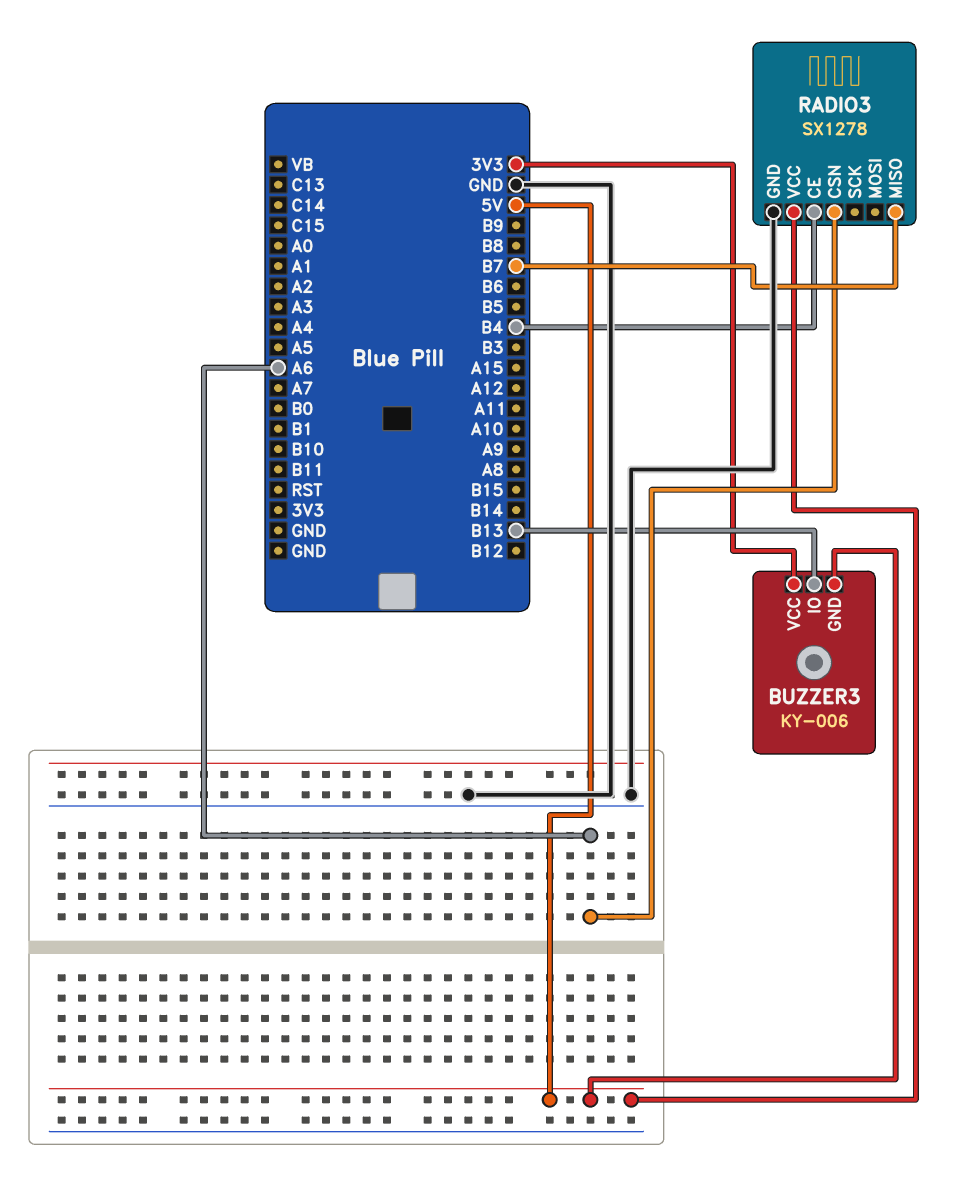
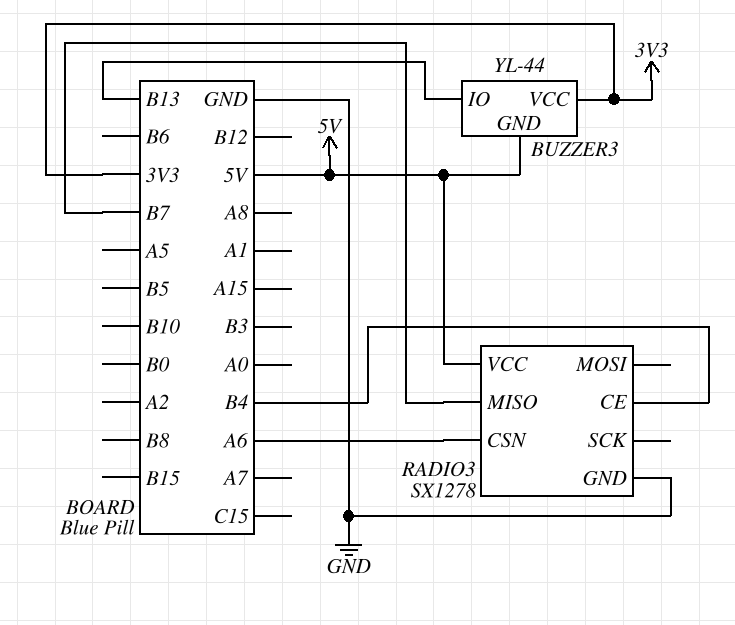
BUZZER3: KY-006 -> YL-44

